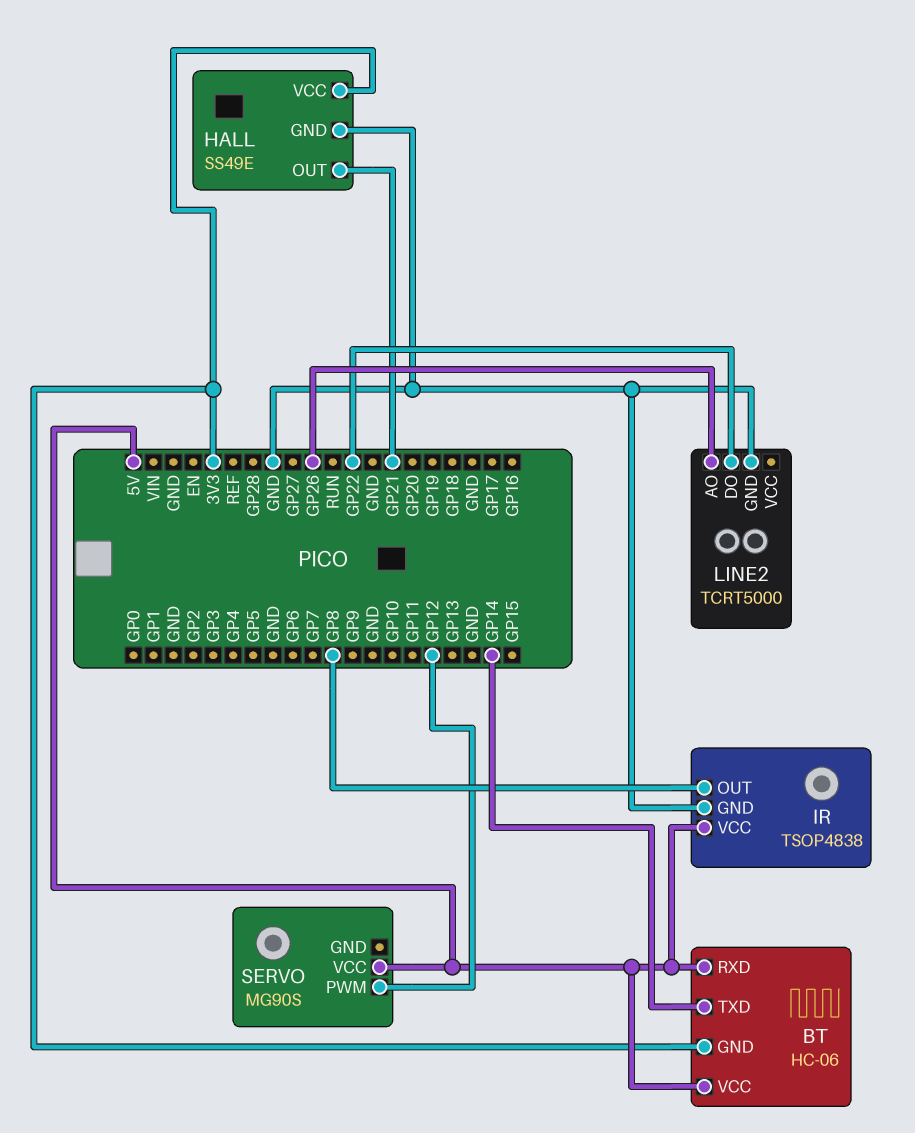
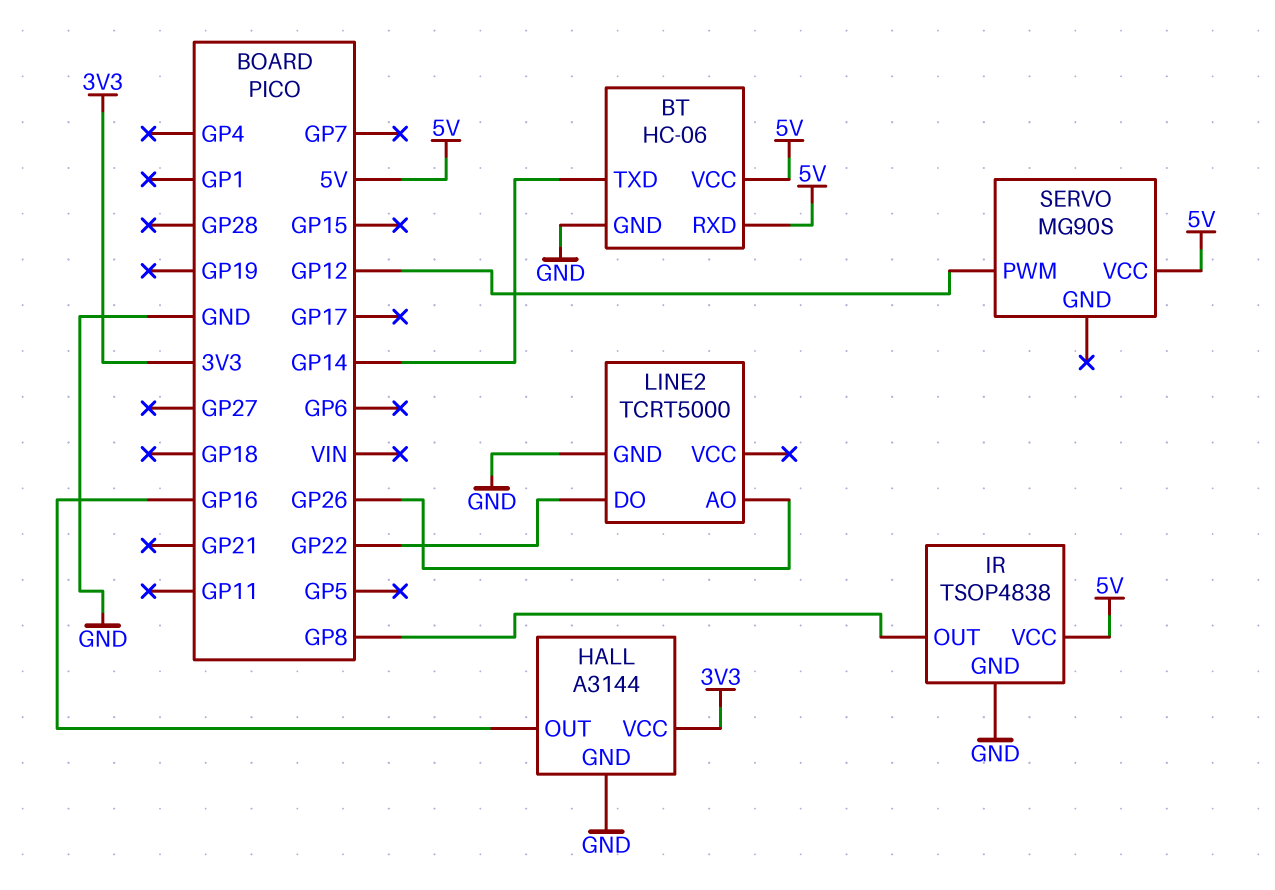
BT pin GND: 3V3 -> GND
HALL: SS49E -> A3144
HALL pin OUT: GP21 -> GP16

